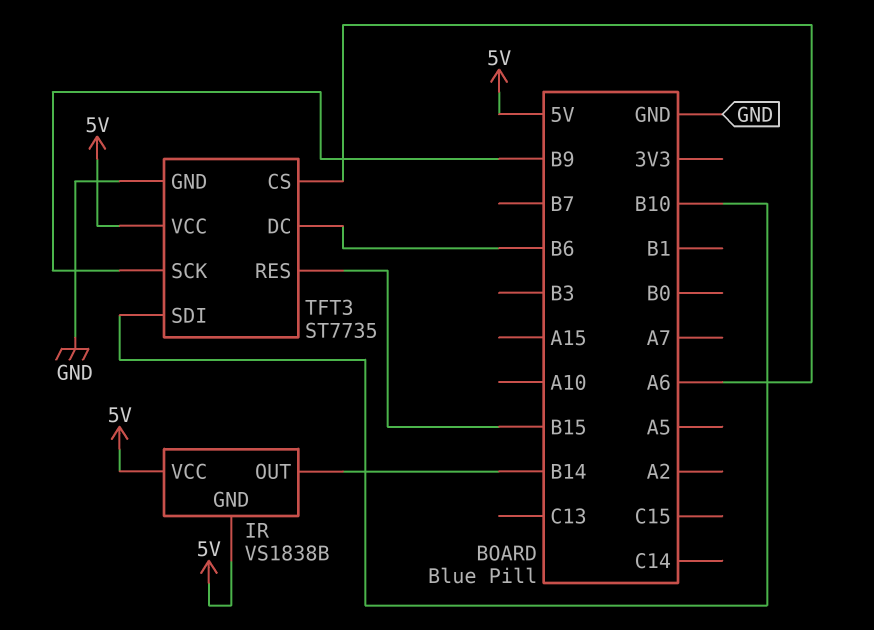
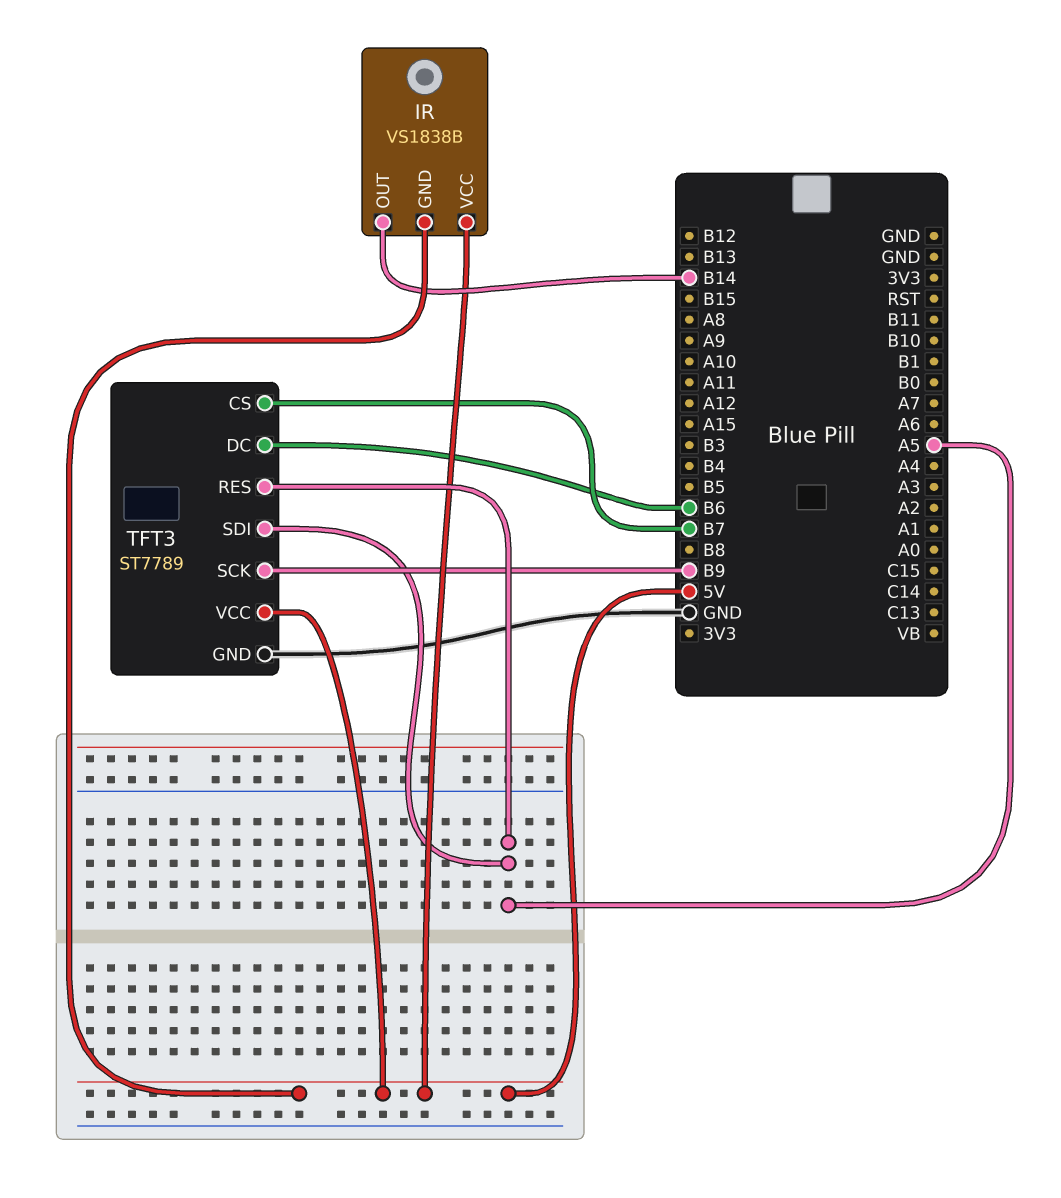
TFT3: ST7735 -> ST7789
TFT3 pin CS: A6 -> B7
TFT3 pin RES: B15 -> A5
TFT3 pin SDI: B10 -> A5

